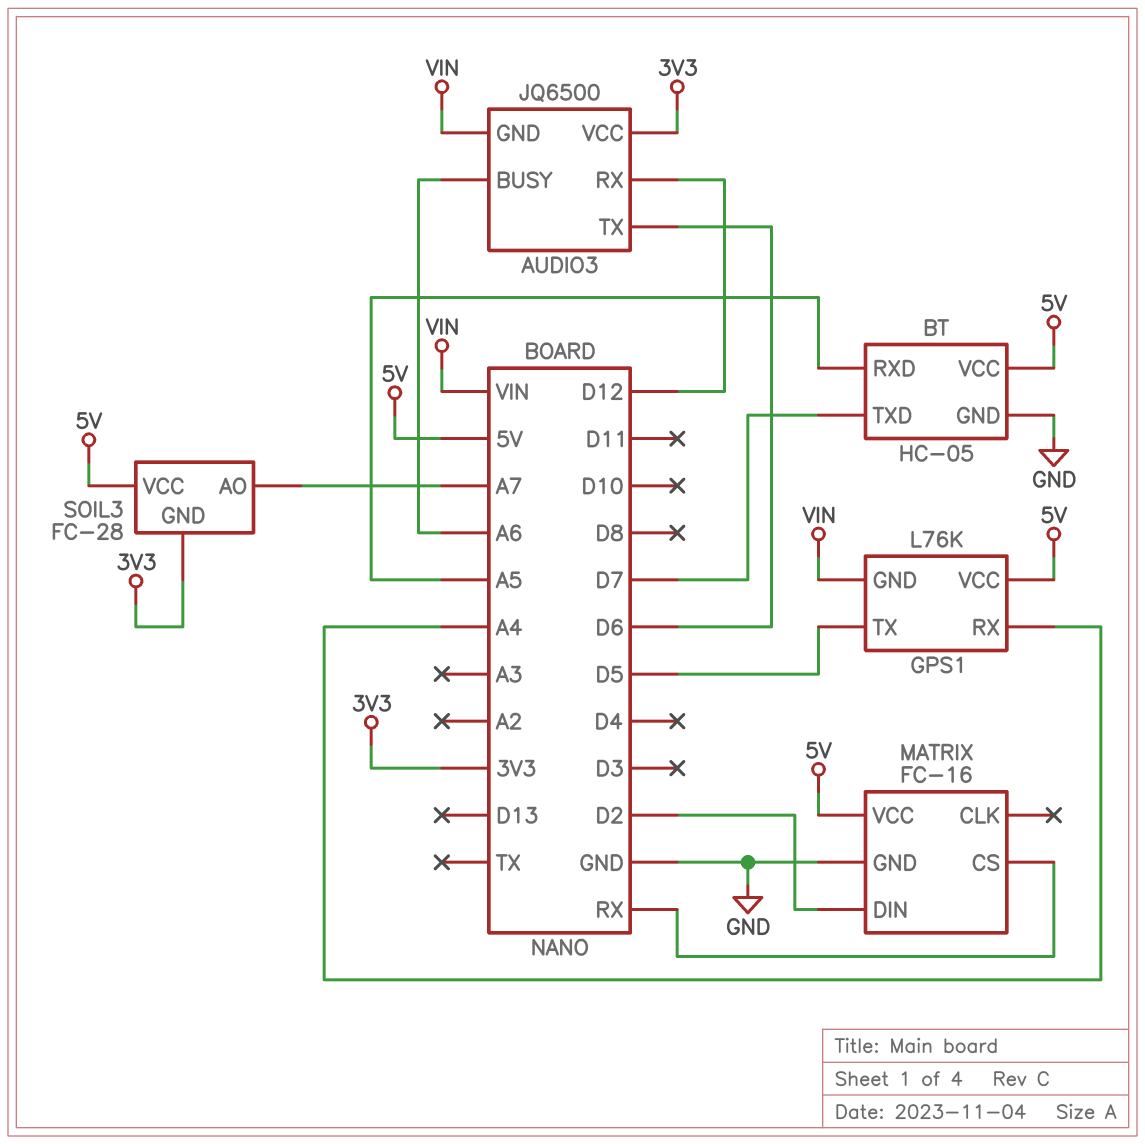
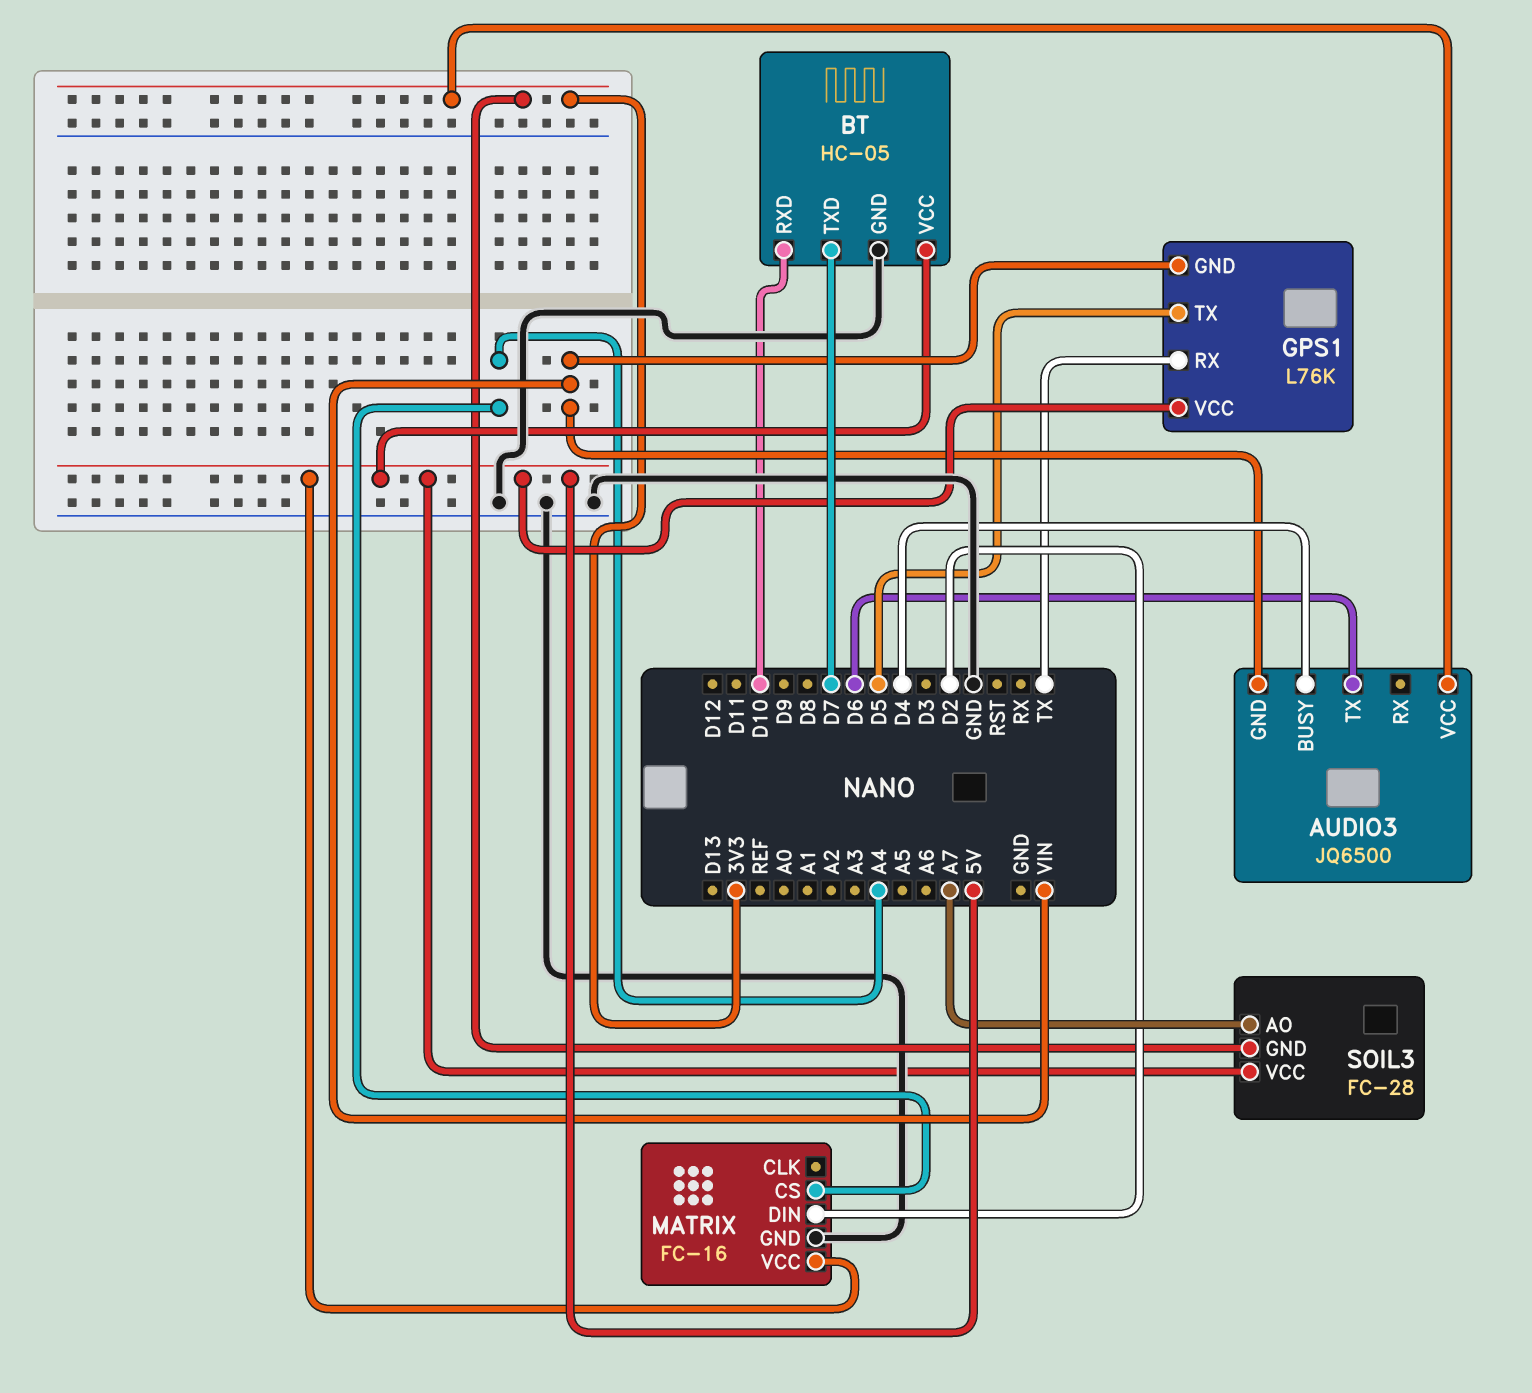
AUDIO3 pin BUSY: A6 -> D4
AUDIO3 pin RX: D12 -> none
BT pin RXD: A5 -> D10
GPS1 pin RX: A4 -> TX
MATRIX pin CS: RX -> A4

